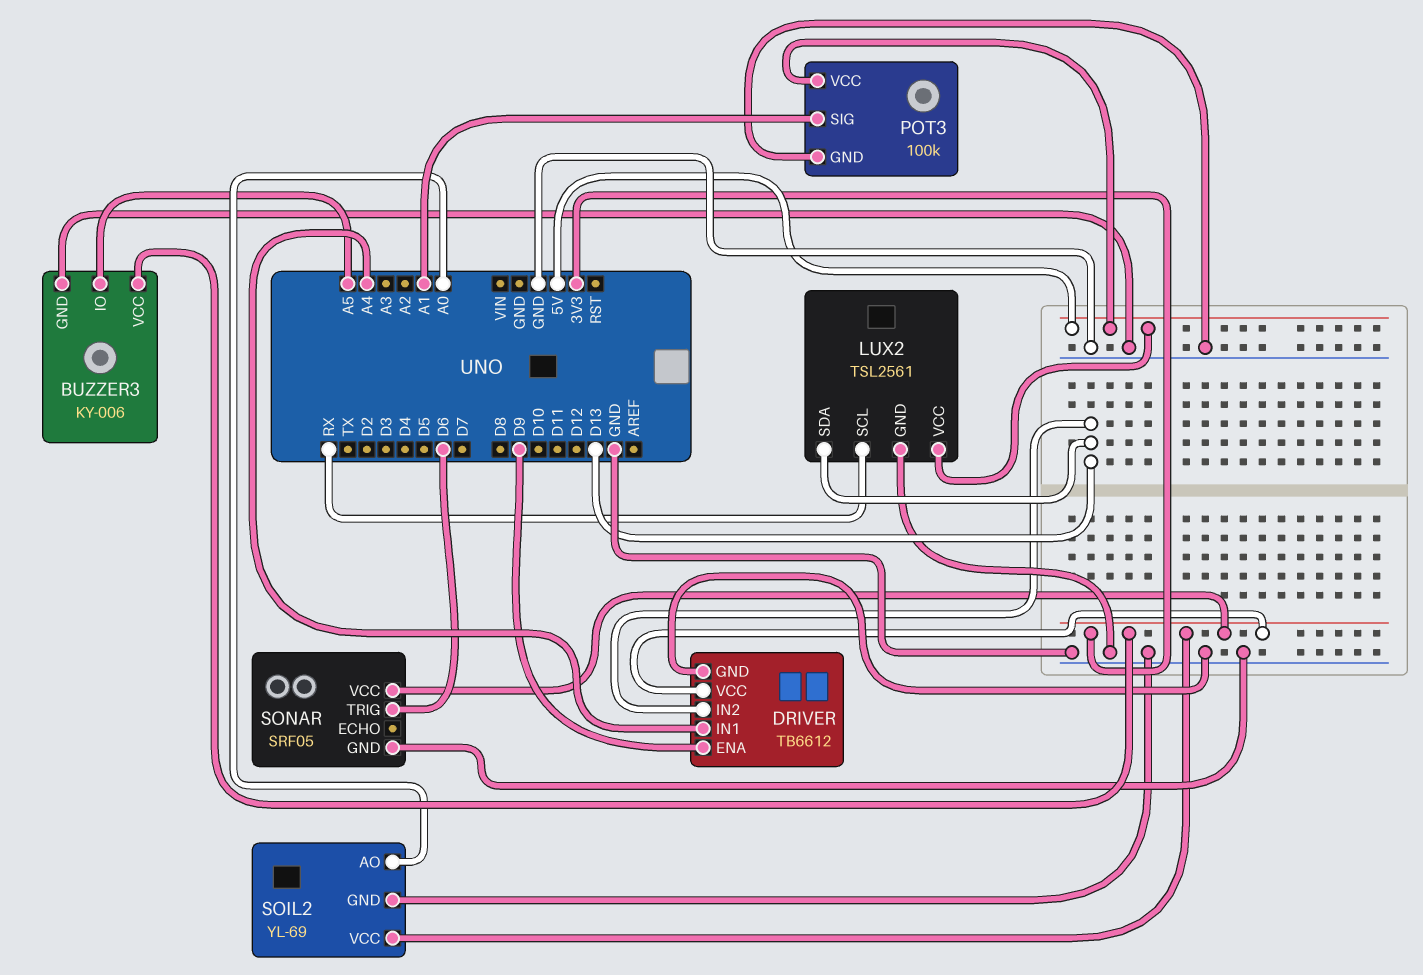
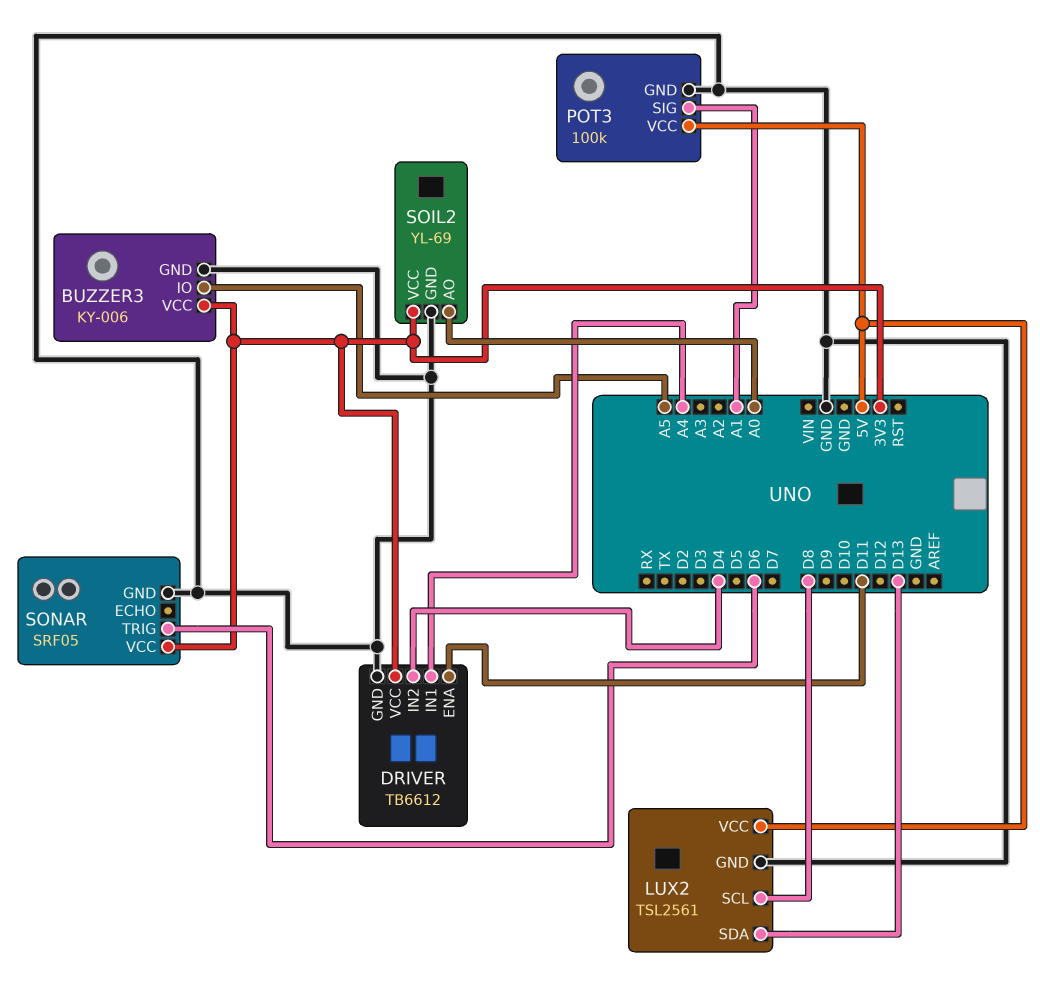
DRIVER pin ENA: D9 -> D11
DRIVER pin IN2: D13 -> D4
LUX2 pin SCL: RX -> D8

